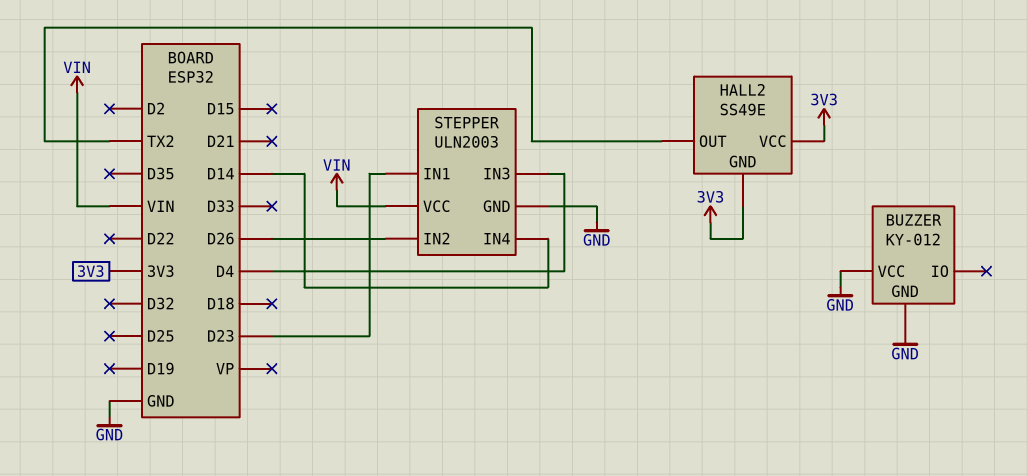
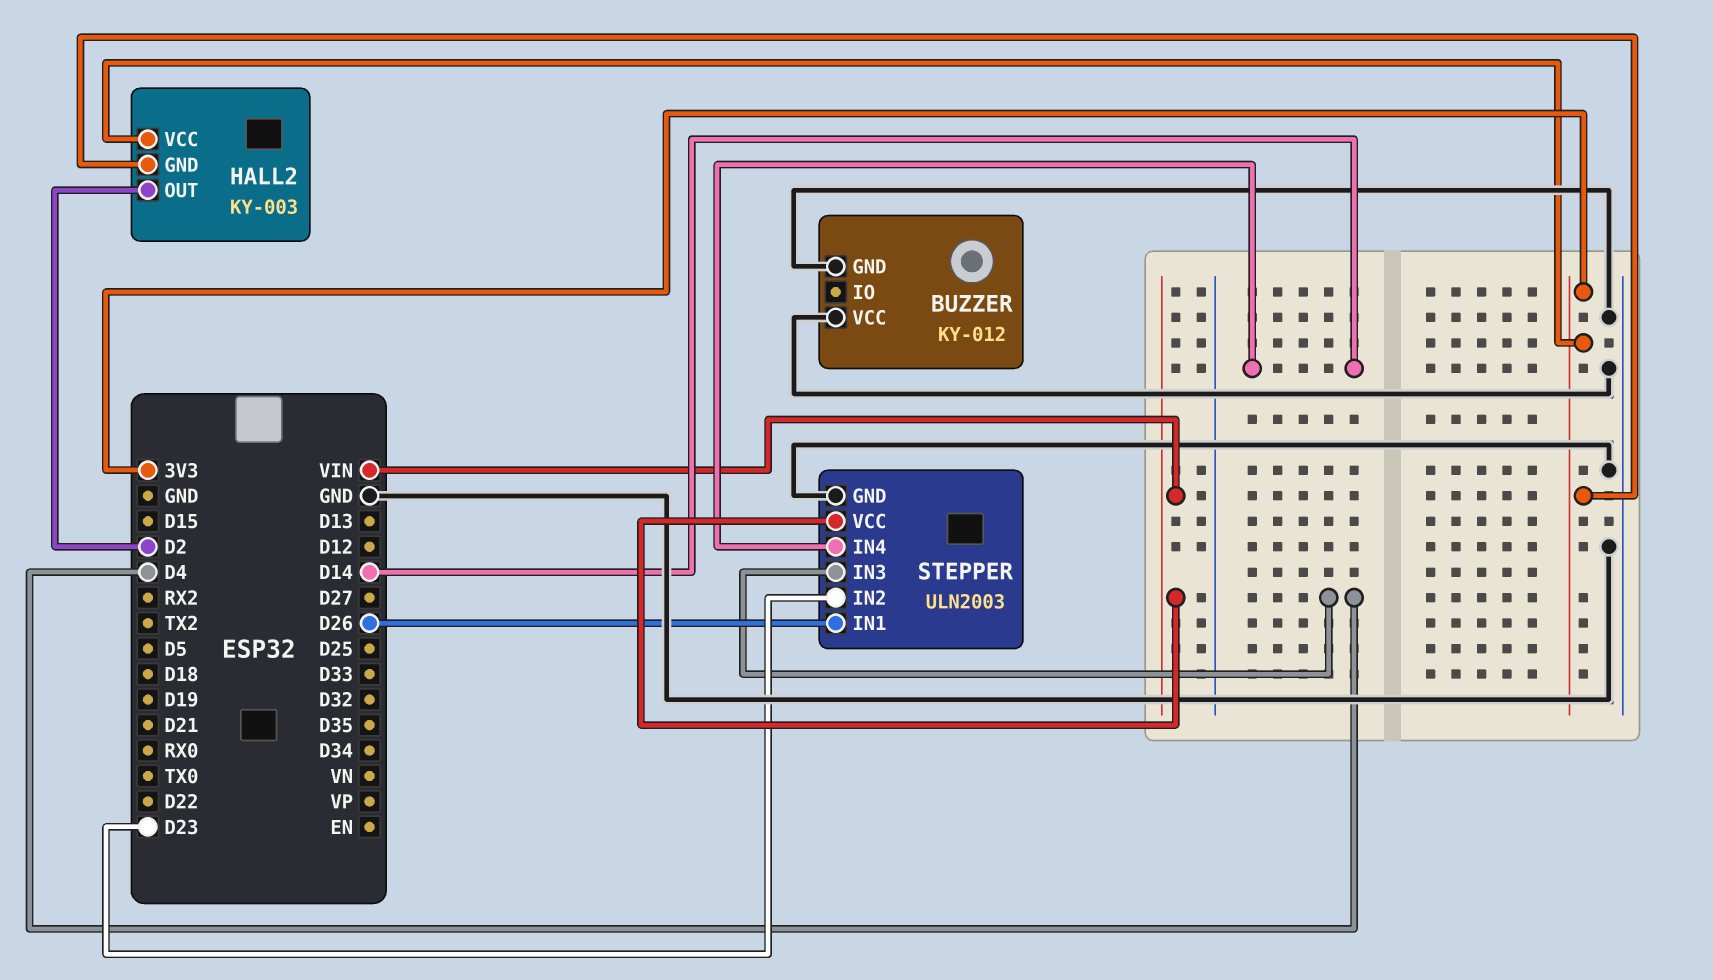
HALL2: SS49E -> KY-003
HALL2 pin OUT: TX2 -> D2
STEPPER pin IN1: D23 -> D26
STEPPER pin IN2: D26 -> D23

